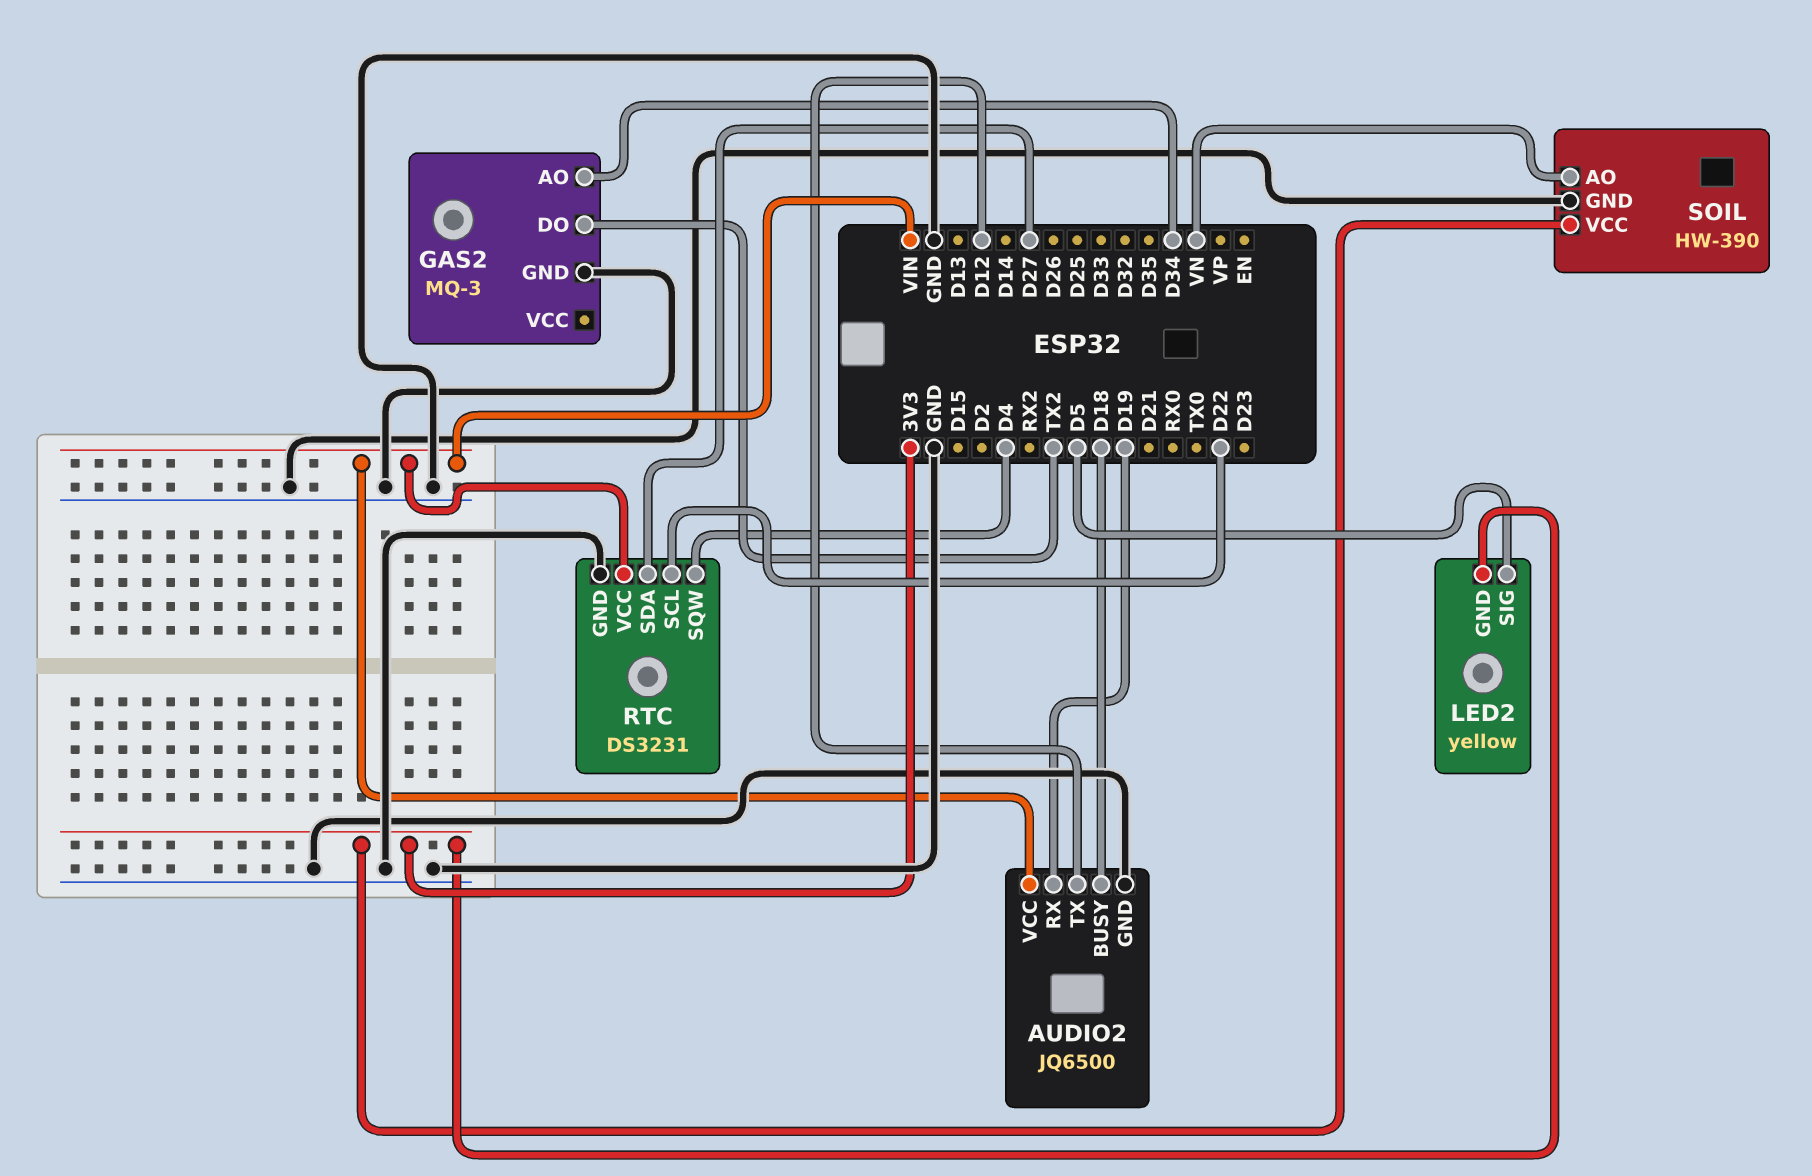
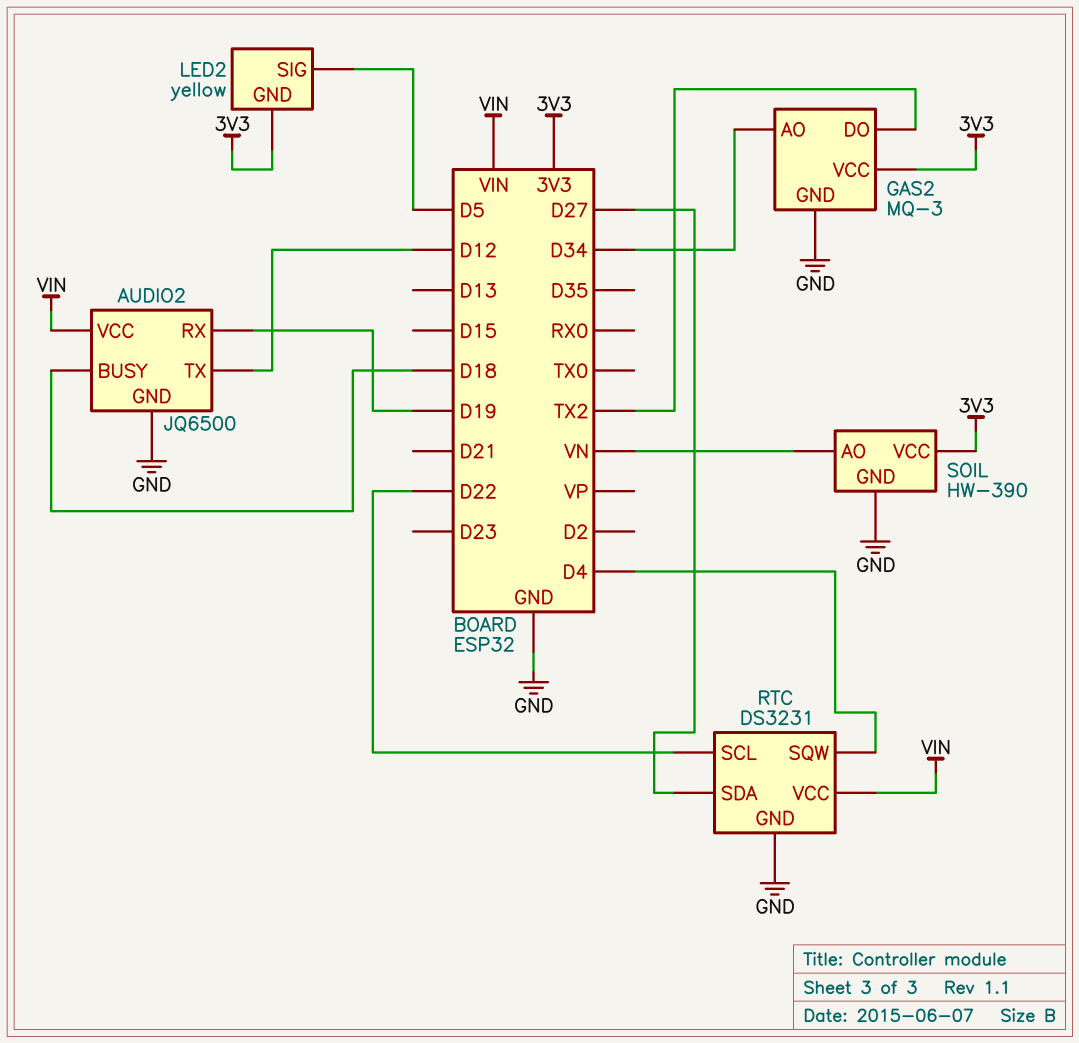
GAS2 pin VCC: none -> 3V3

